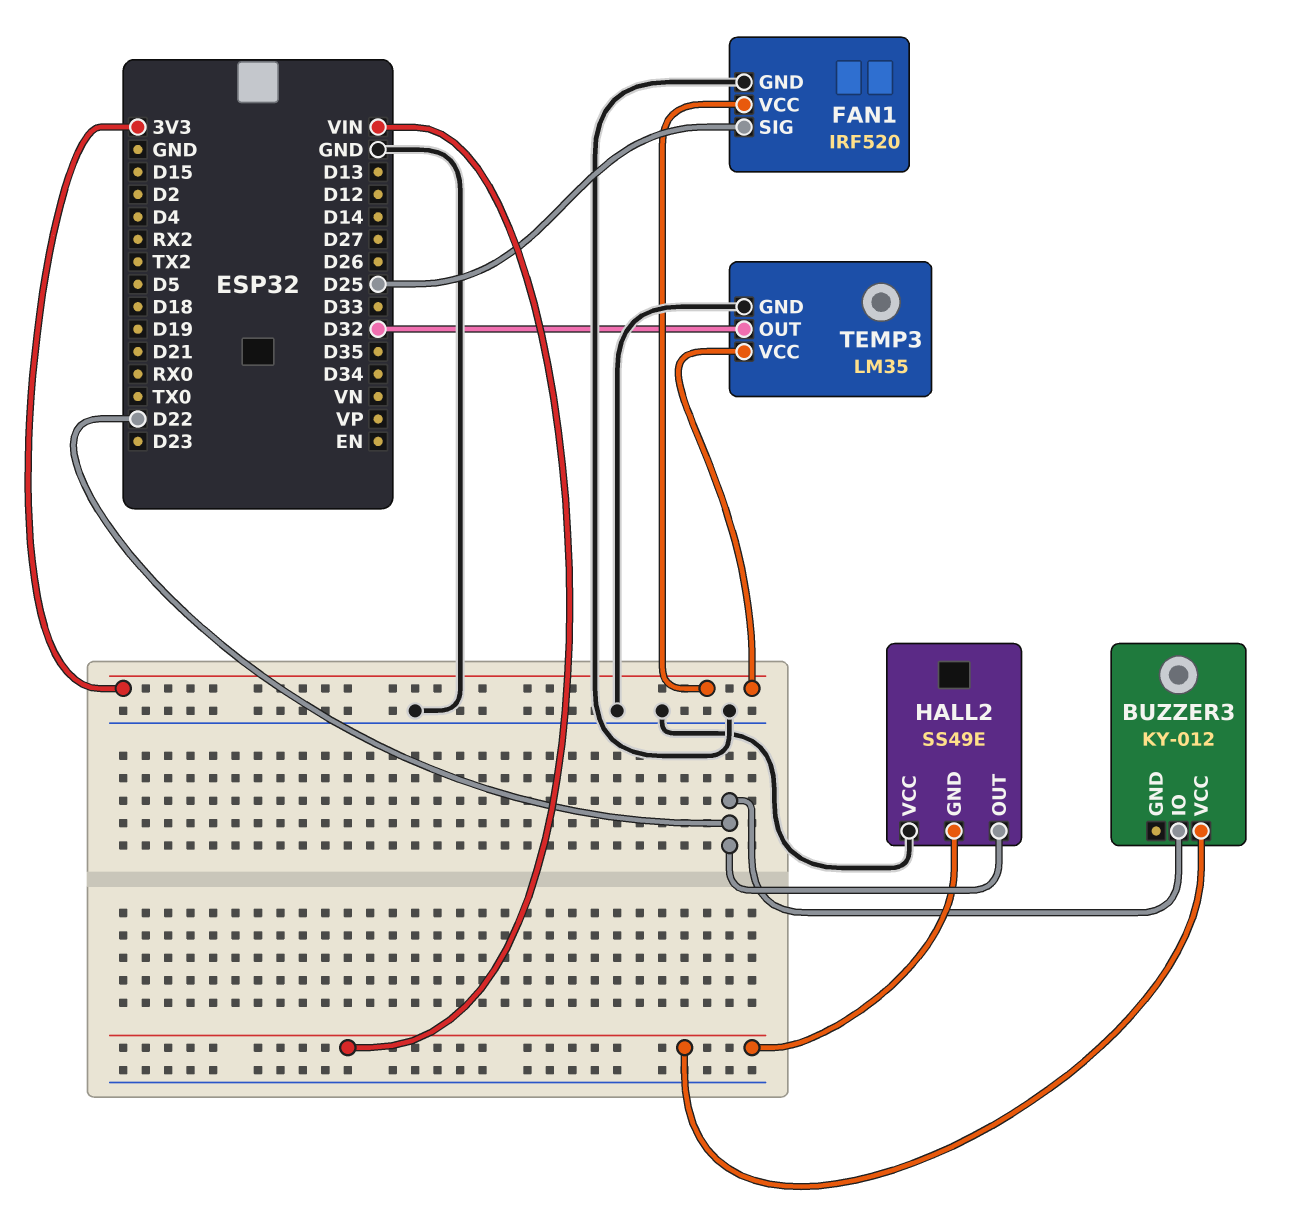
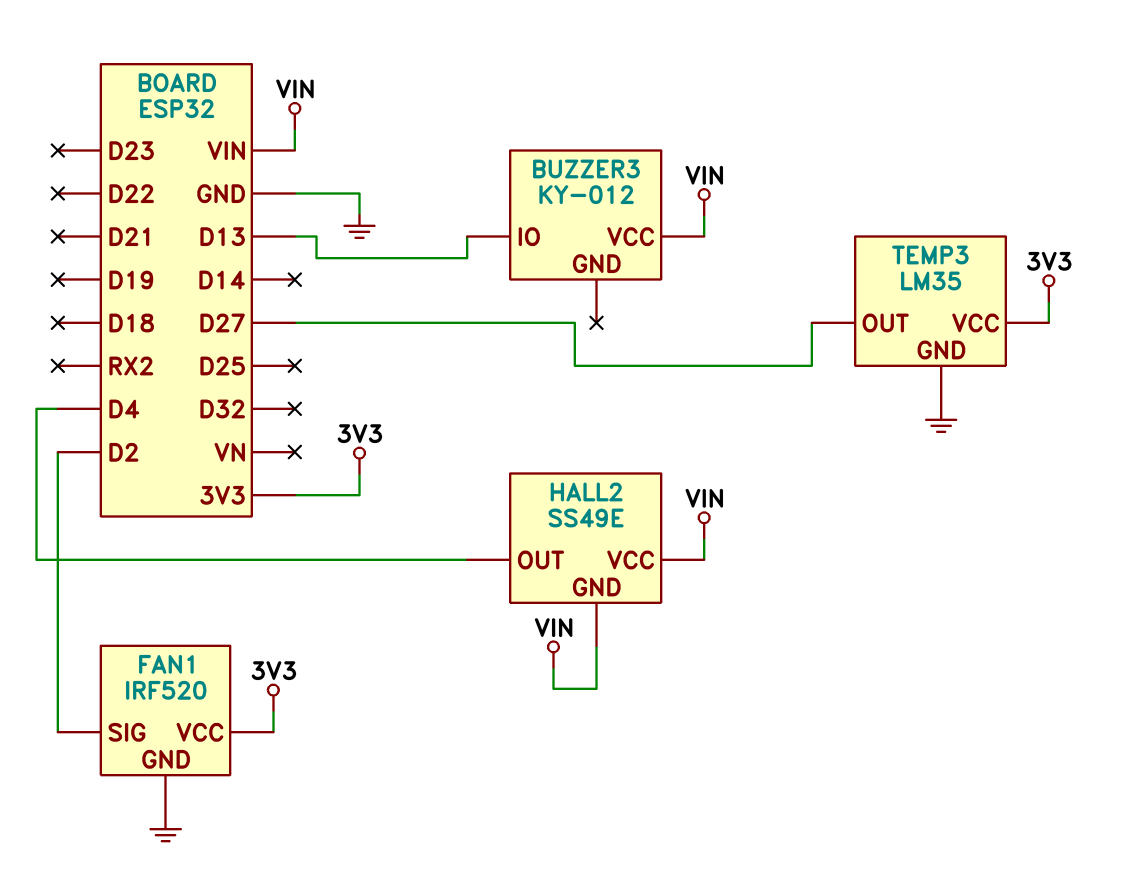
BUZZER3 pin IO: D22 -> D13
FAN1 pin SIG: D25 -> D2
HALL2 pin OUT: D22 -> D4
HALL2 pin VCC: GND -> VIN
TEMP3 pin OUT: D32 -> D27

